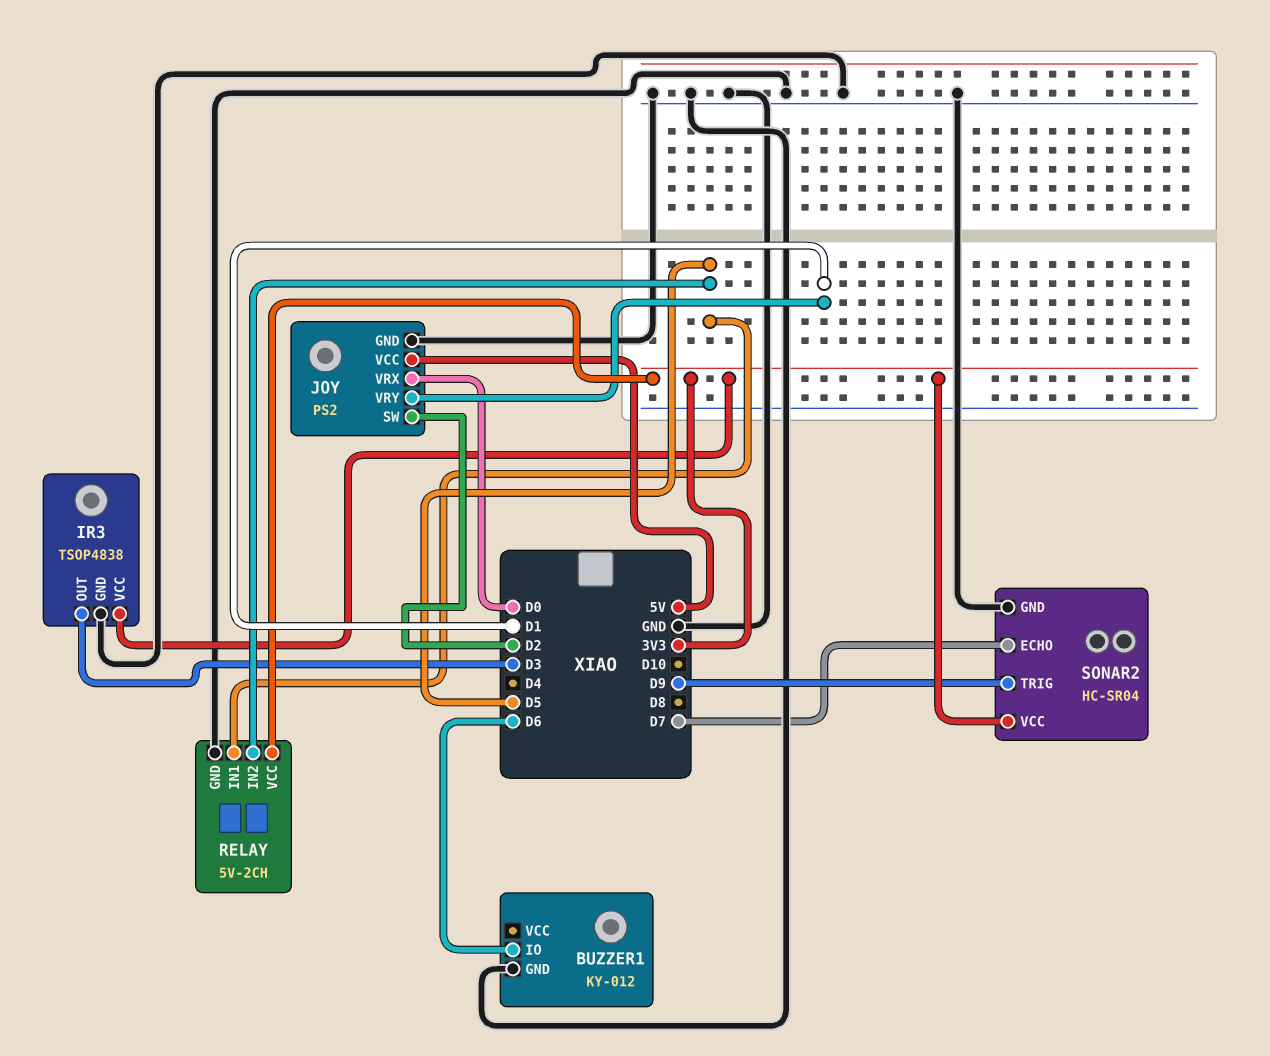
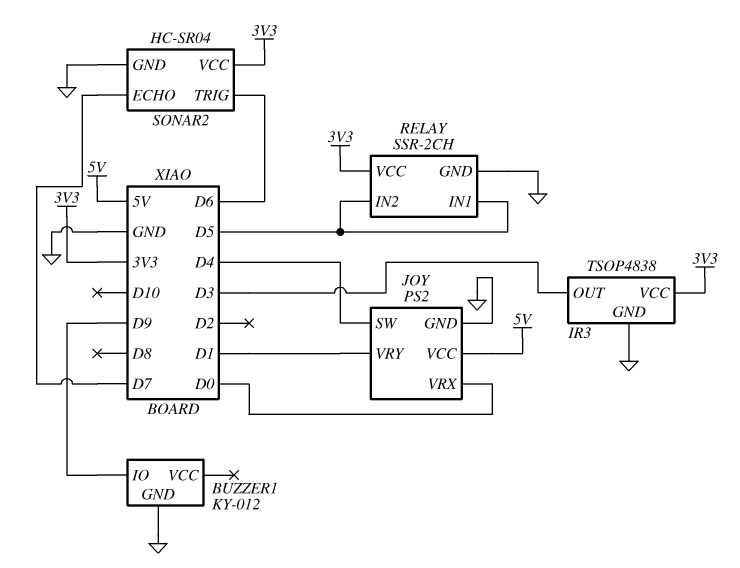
BUZZER1 pin IO: D6 -> D9
JOY pin SW: D2 -> D4
RELAY: 5V-2CH -> SSR-2CH
SONAR2 pin TRIG: D9 -> D6

